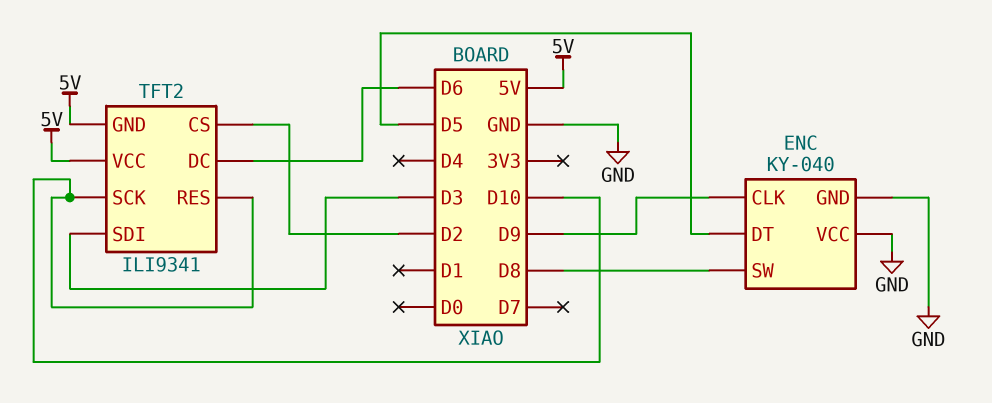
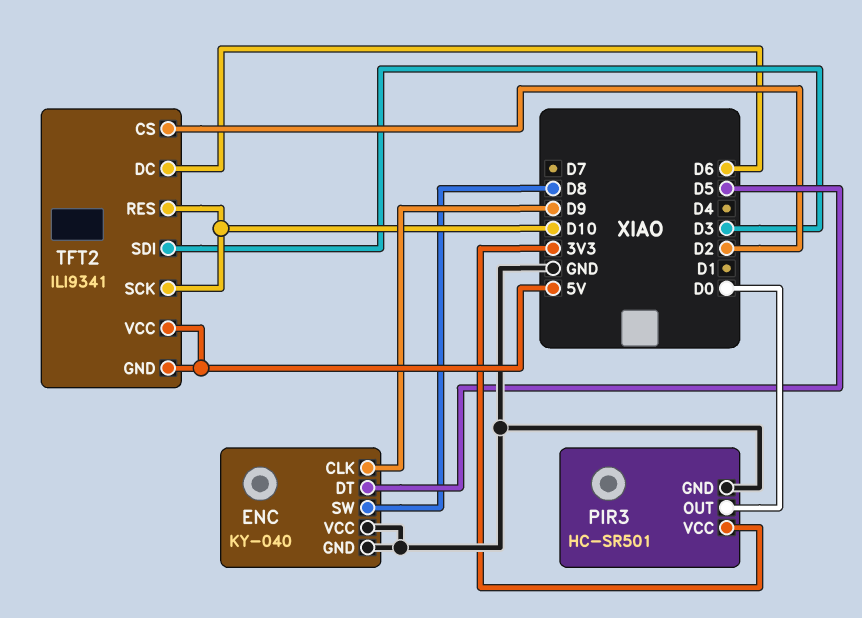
PIR3: none -> HC-SR501
PIR3 pin GND: none -> GND
PIR3 pin OUT: none -> D0
PIR3 pin VCC: none -> 3V3

